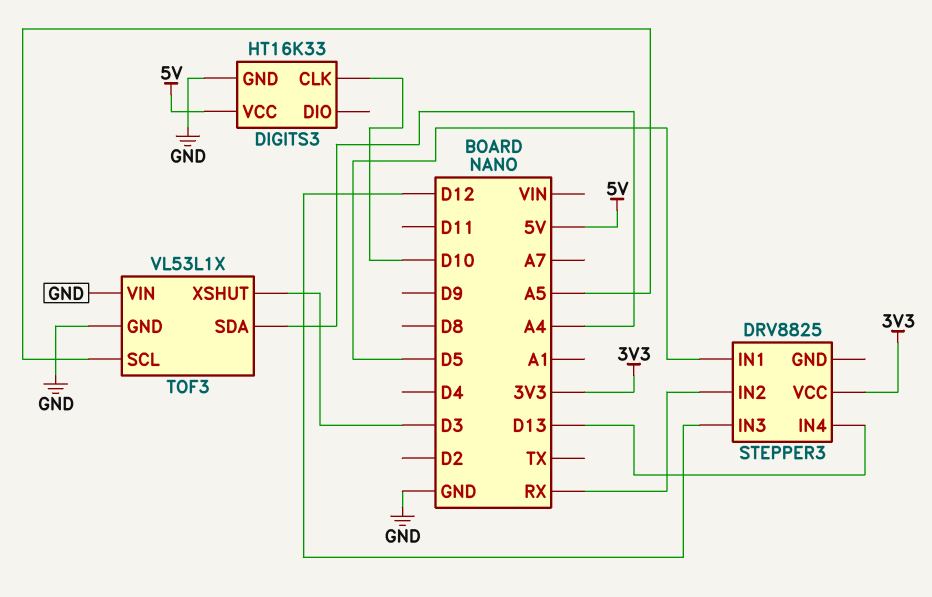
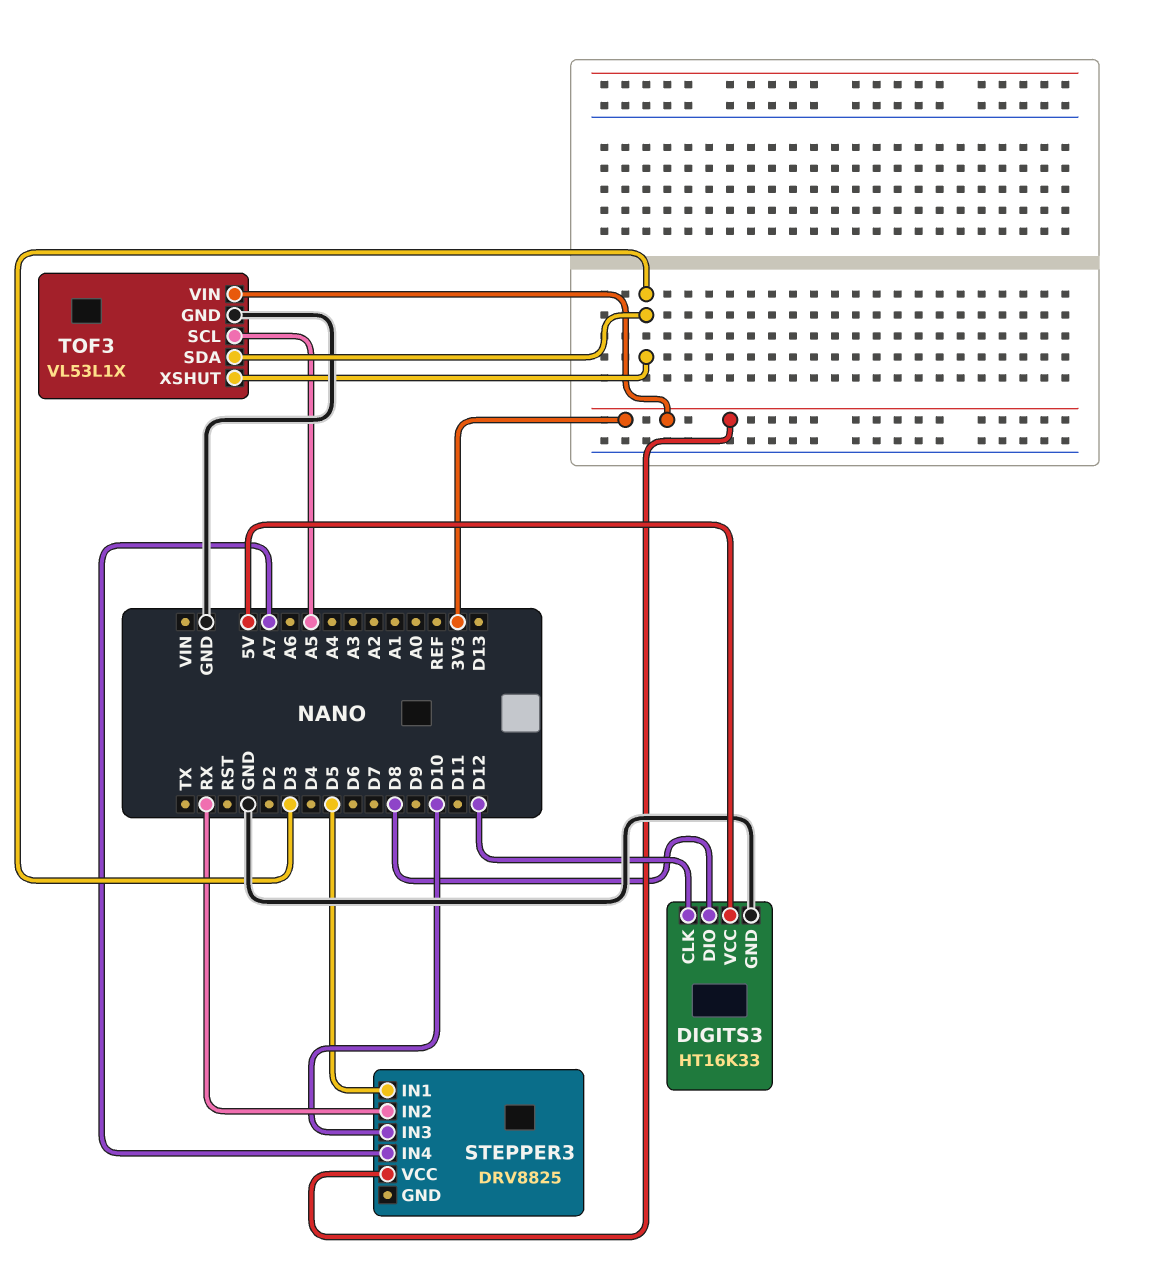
DIGITS3 pin CLK: D10 -> D12
DIGITS3 pin DIO: none -> D8
STEPPER3 pin IN3: D12 -> D10
STEPPER3 pin IN4: D13 -> A7
TOF3 pin SDA: A4 -> D3
TOF3 pin VIN: GND -> 3V3

